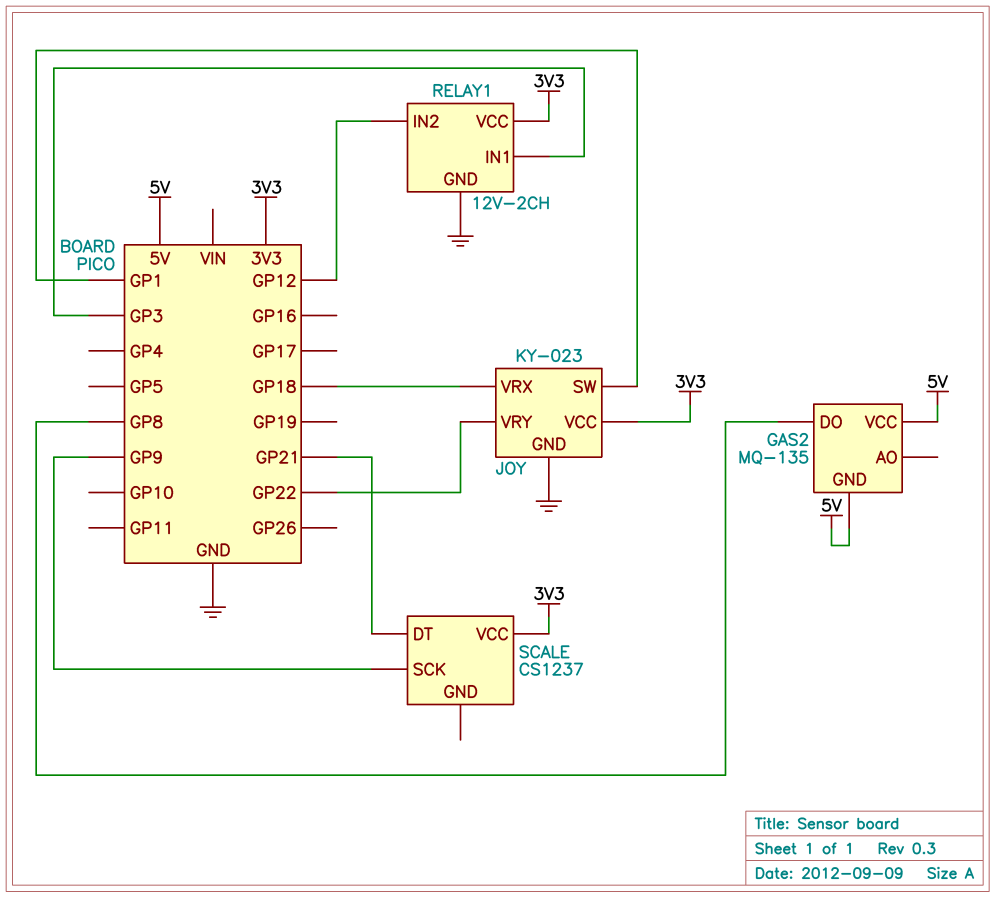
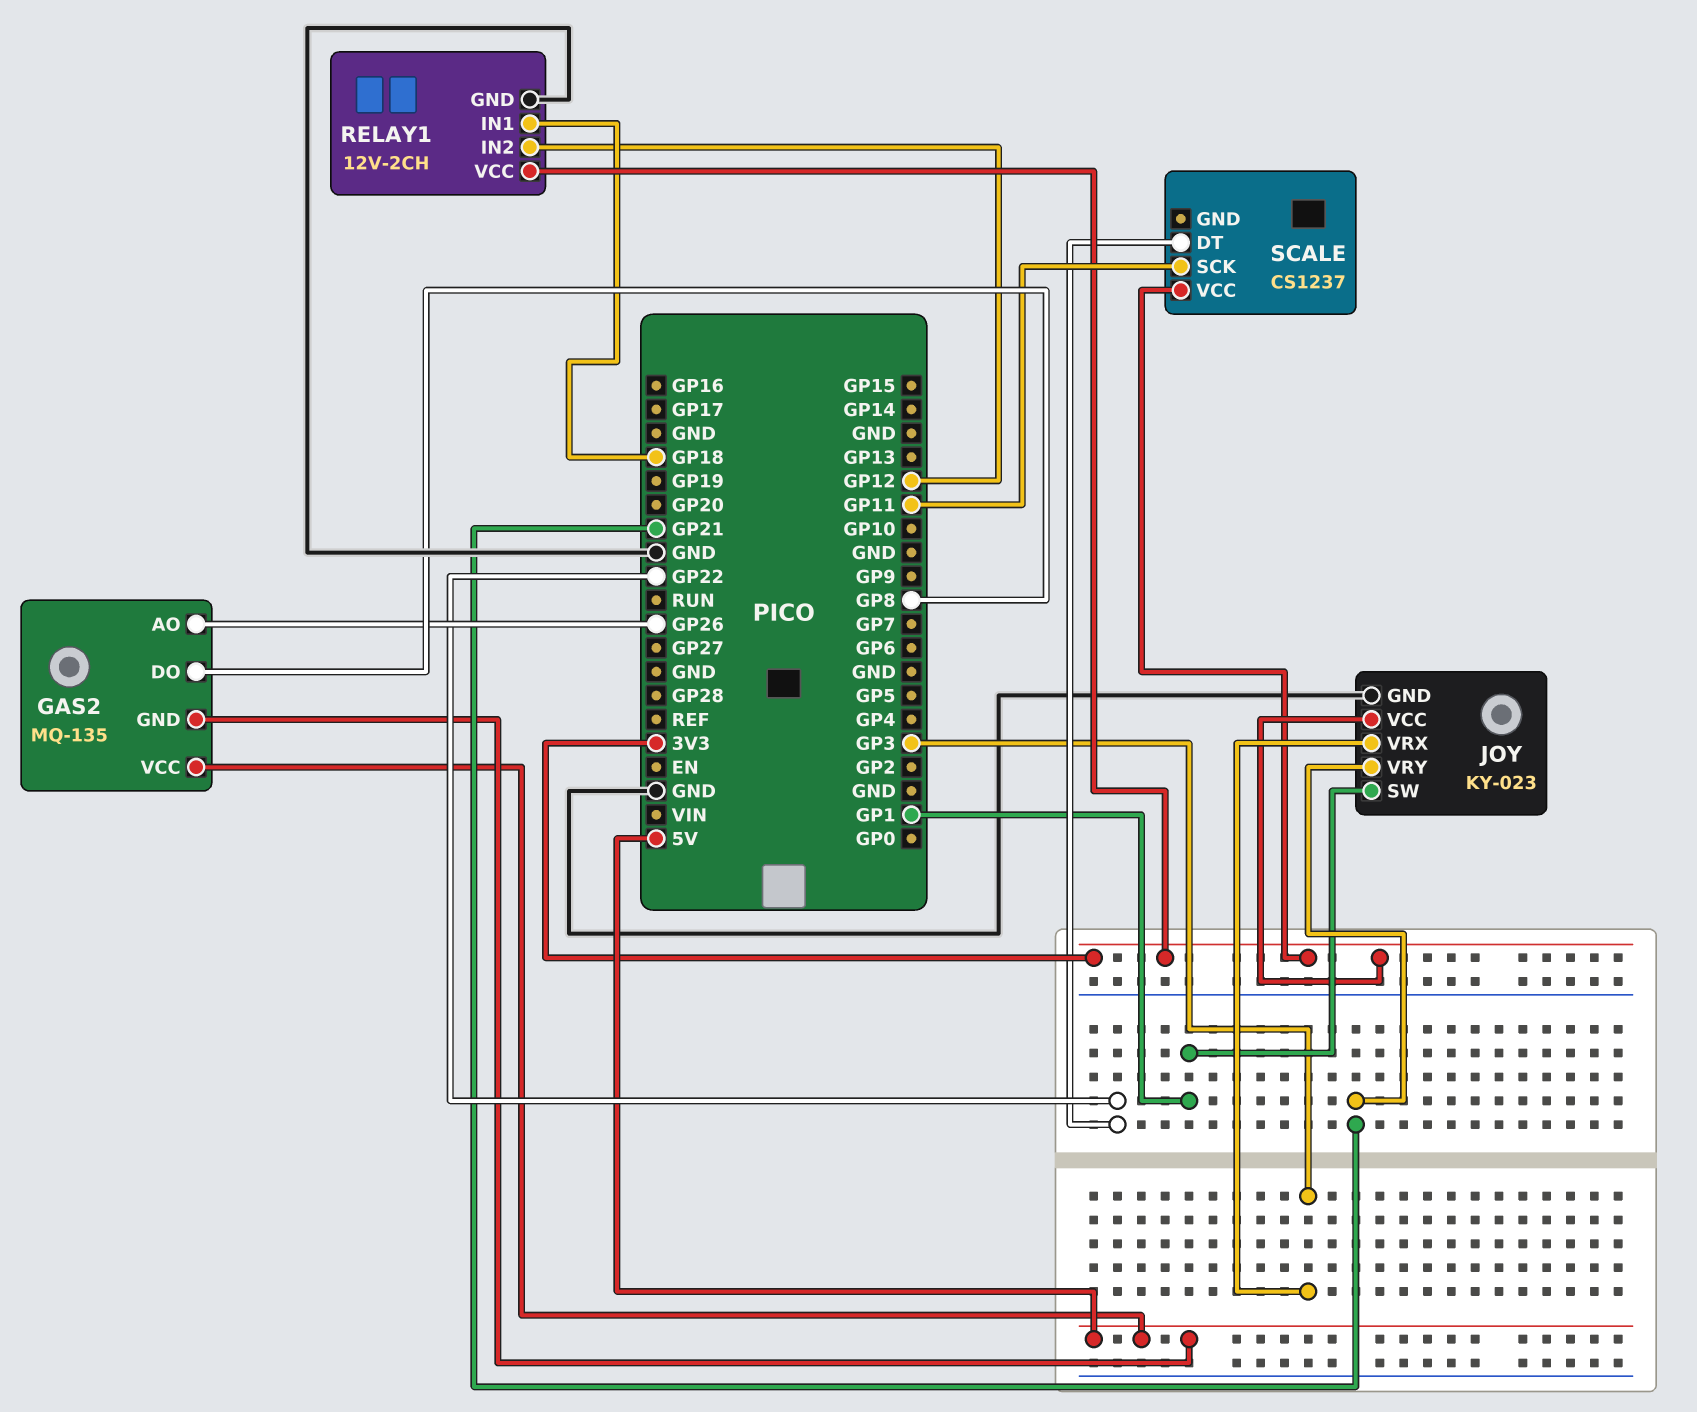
GAS2 pin AO: none -> GP26
JOY pin VRX: GP18 -> GP3
JOY pin VRY: GP22 -> GP21
RELAY1 pin IN1: GP3 -> GP18
SCALE pin DT: GP21 -> GP22
SCALE pin SCK: GP9 -> GP11

